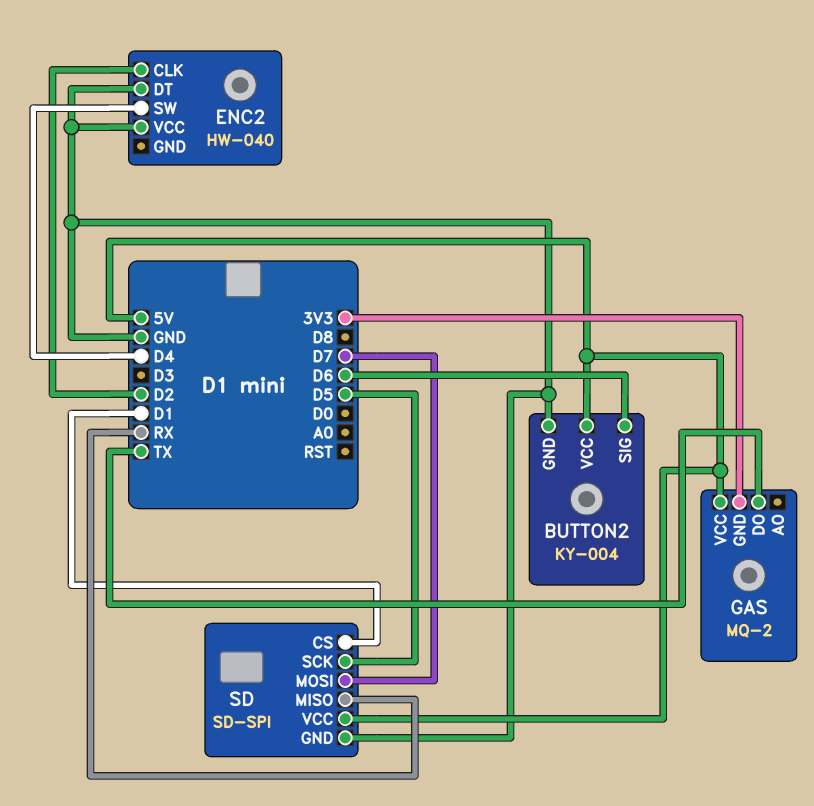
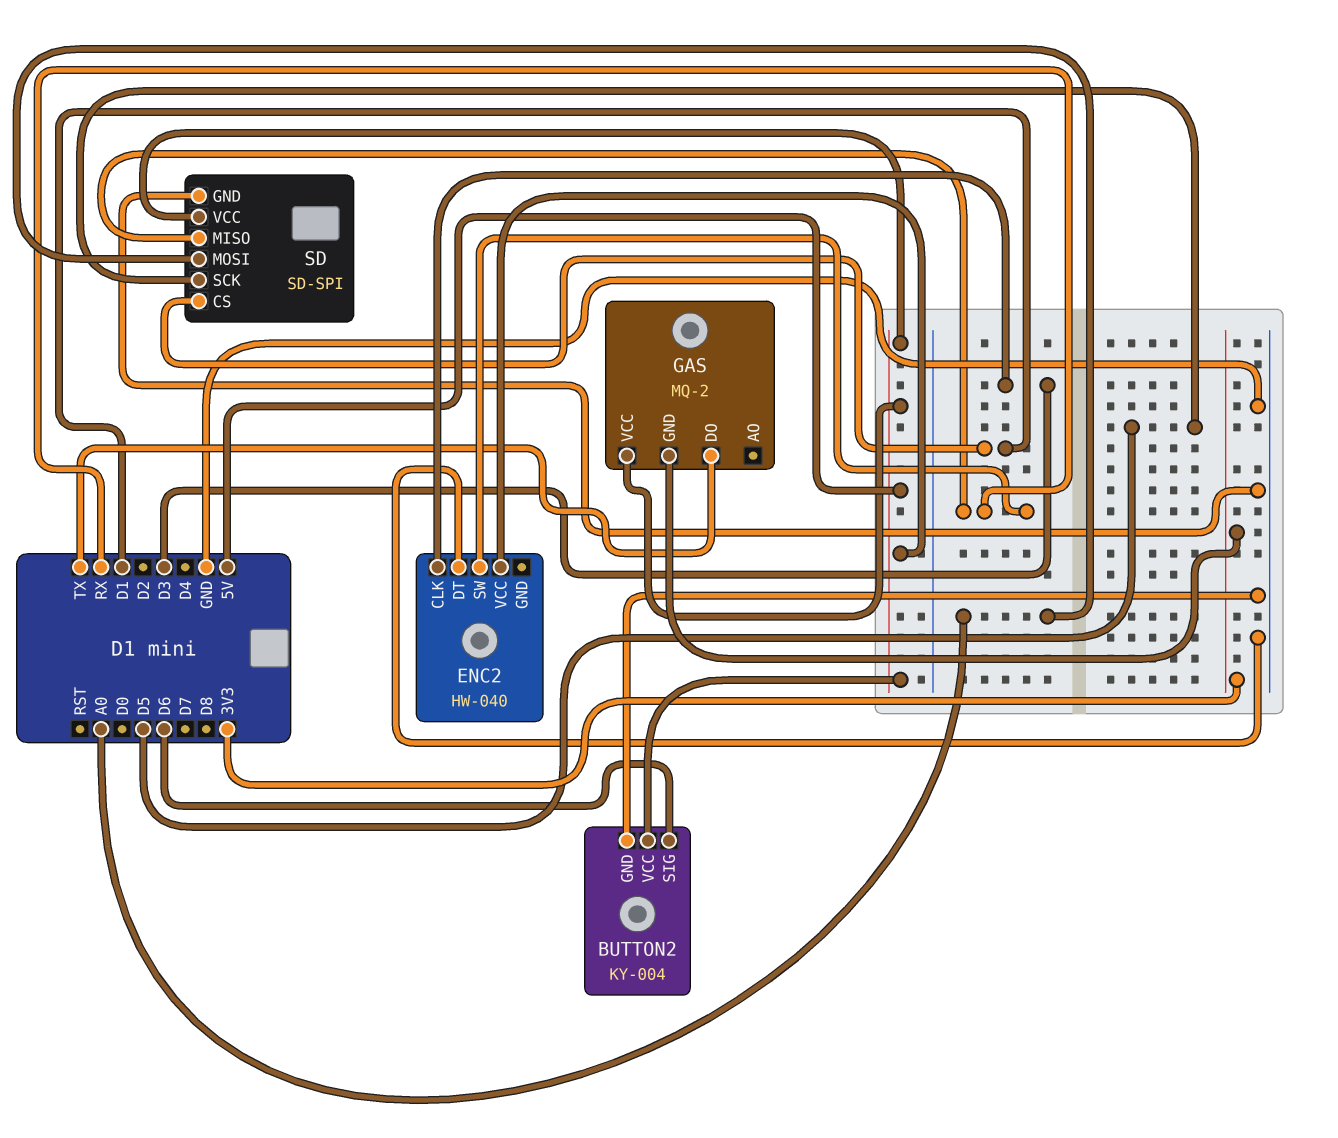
ENC2 pin CLK: D2 -> D3
ENC2 pin SW: D4 -> RX
ENC2 pin VCC: GND -> 5V
SD pin MOSI: D7 -> A0

